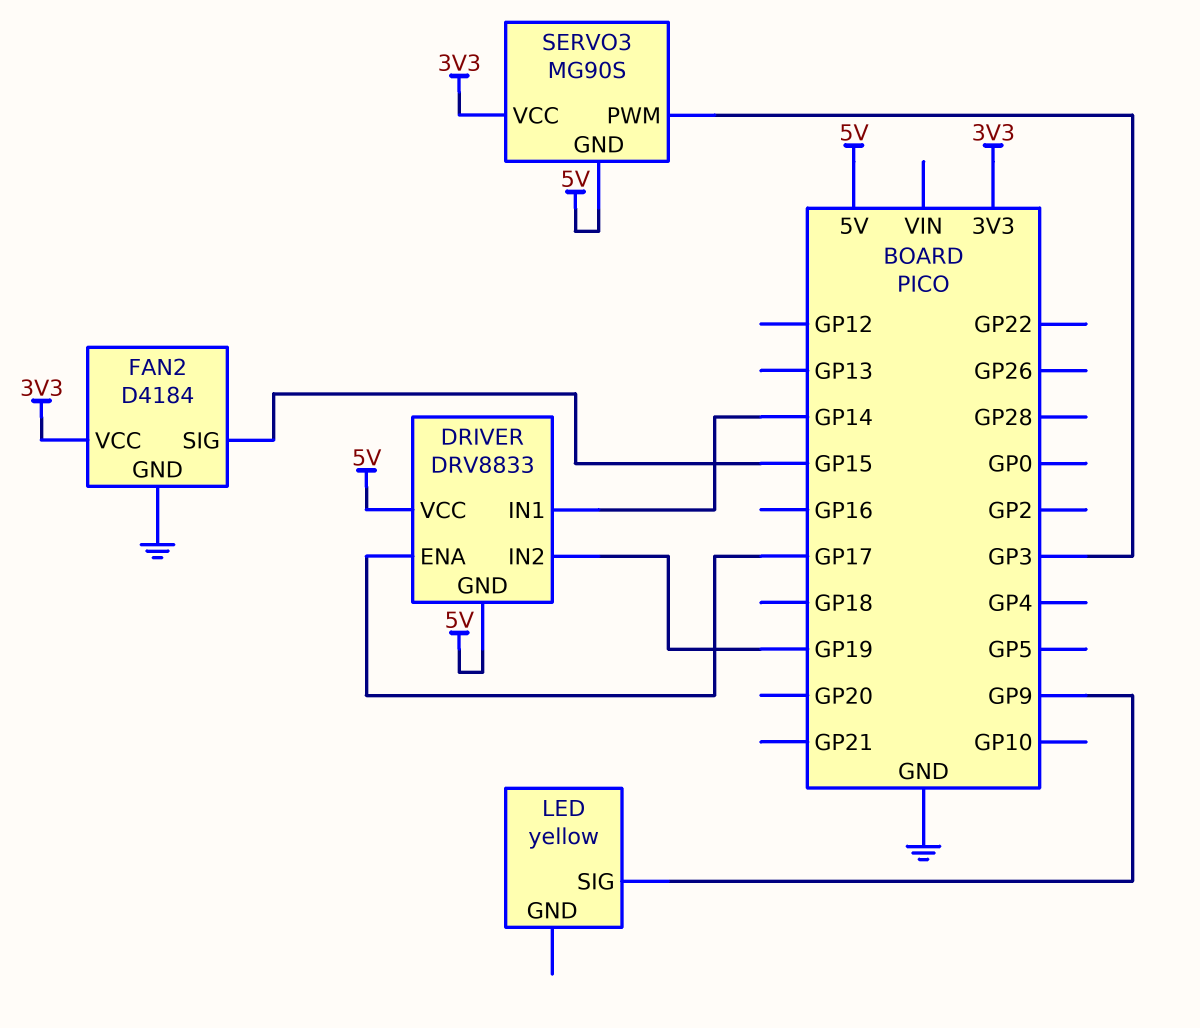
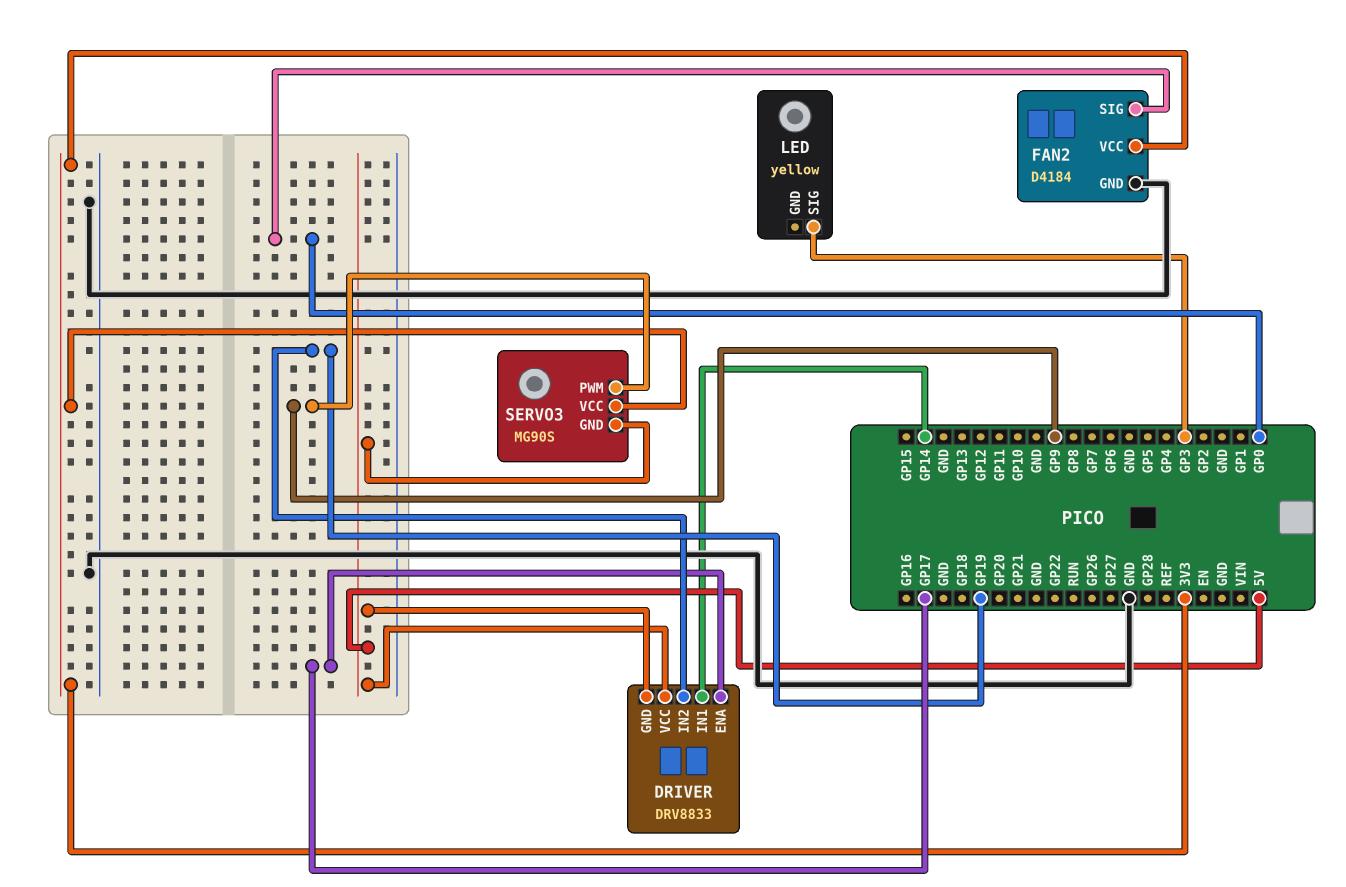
FAN2 pin SIG: GP15 -> GP0
LED pin SIG: GP9 -> GP3
SERVO3 pin PWM: GP3 -> GP9

